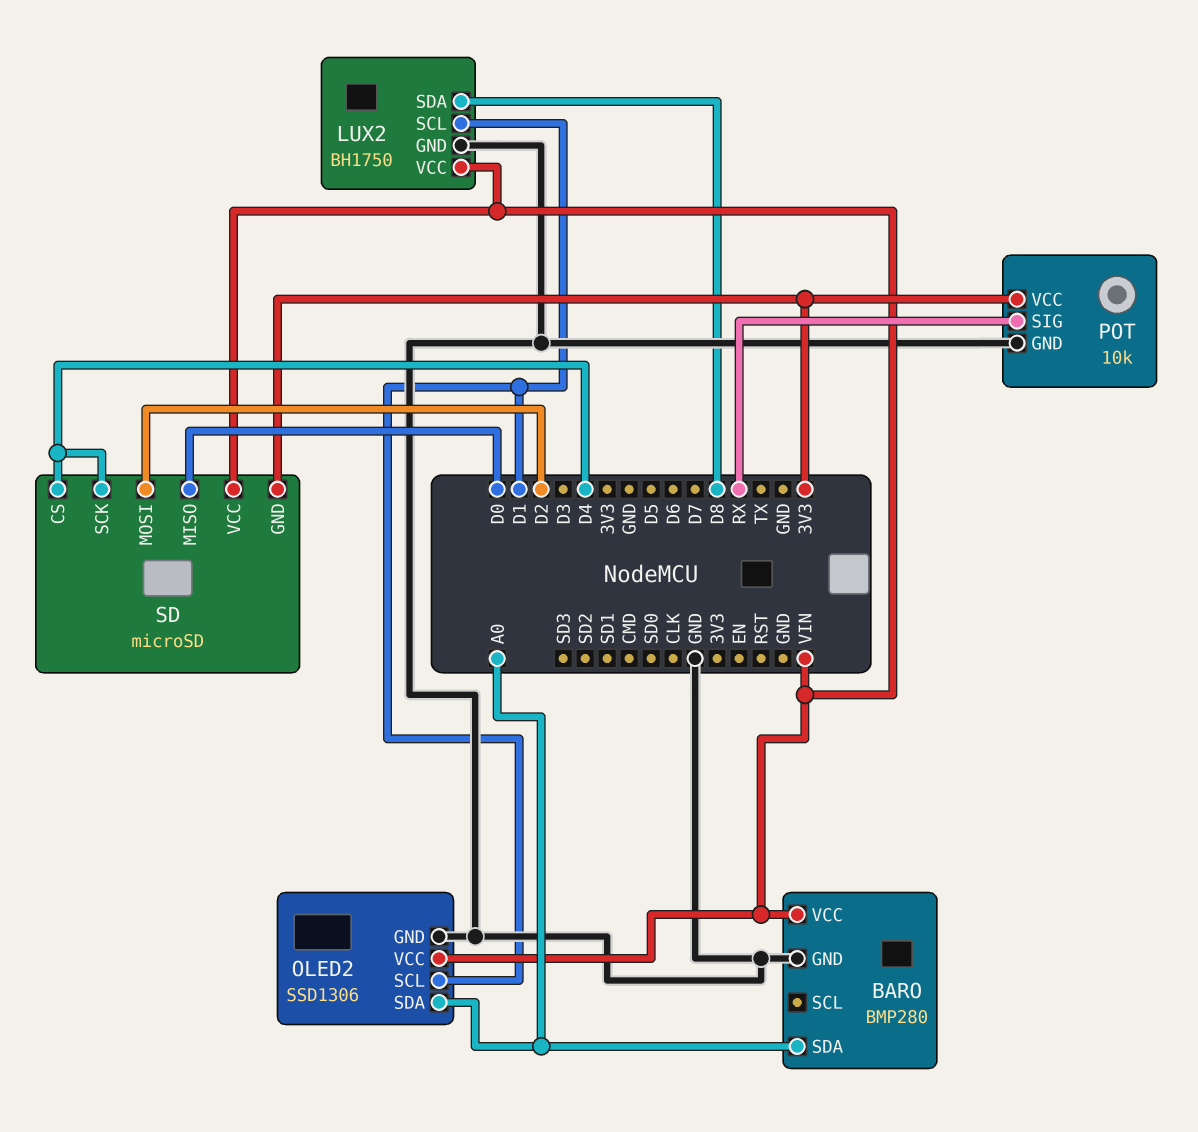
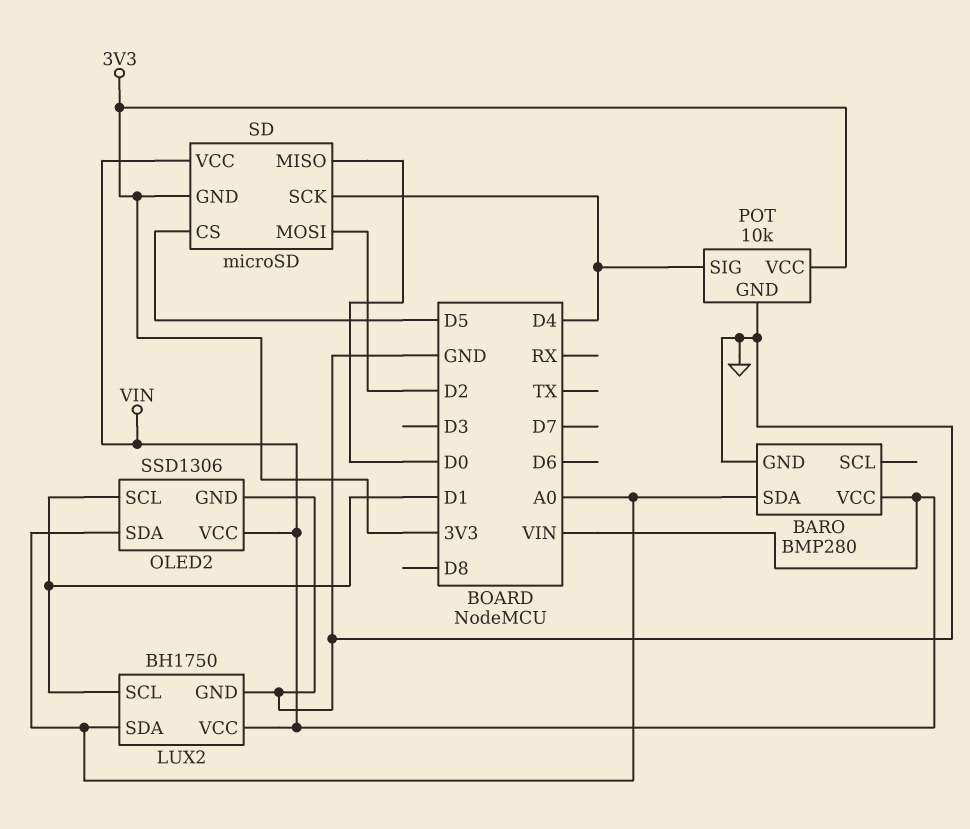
LUX2 pin SDA: D8 -> A0
POT pin SIG: RX -> D4
SD pin CS: D4 -> D5

